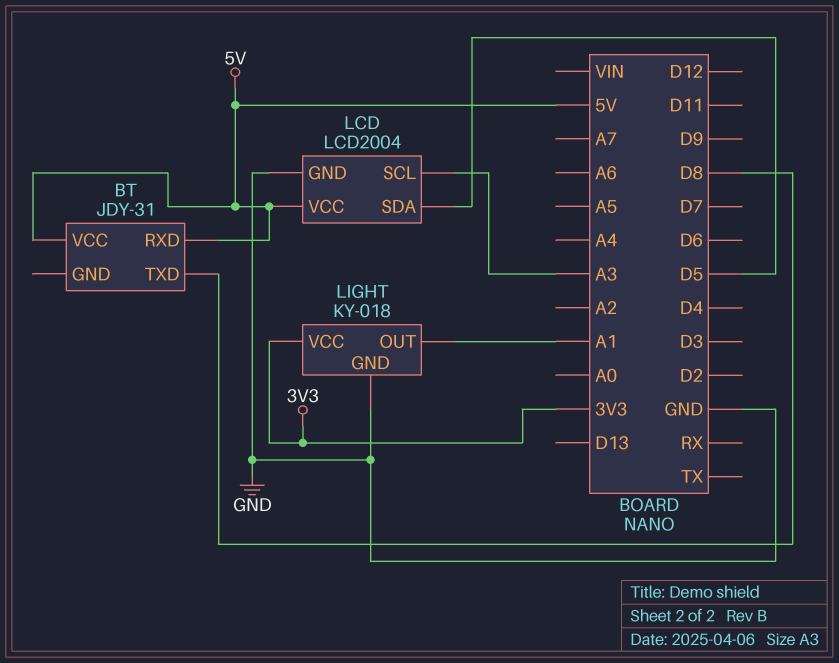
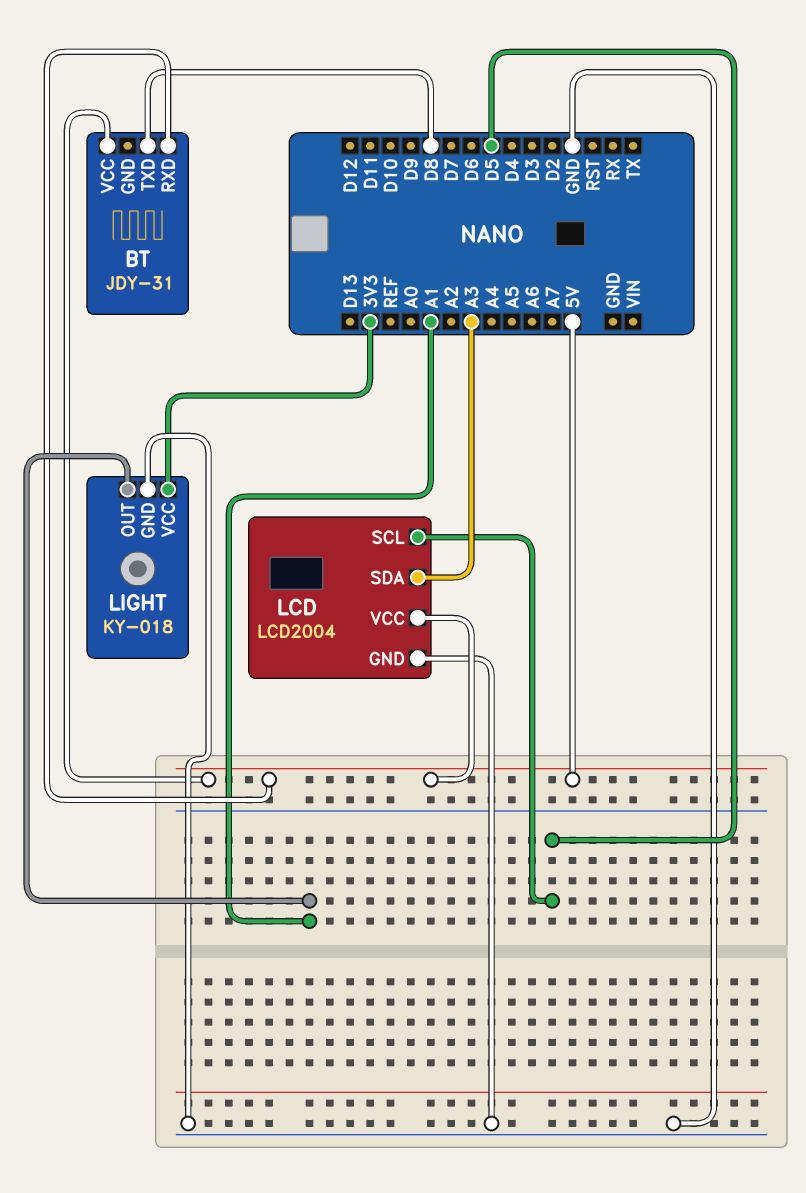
LCD pin SCL: A3 -> D5
LCD pin SDA: D5 -> A3

